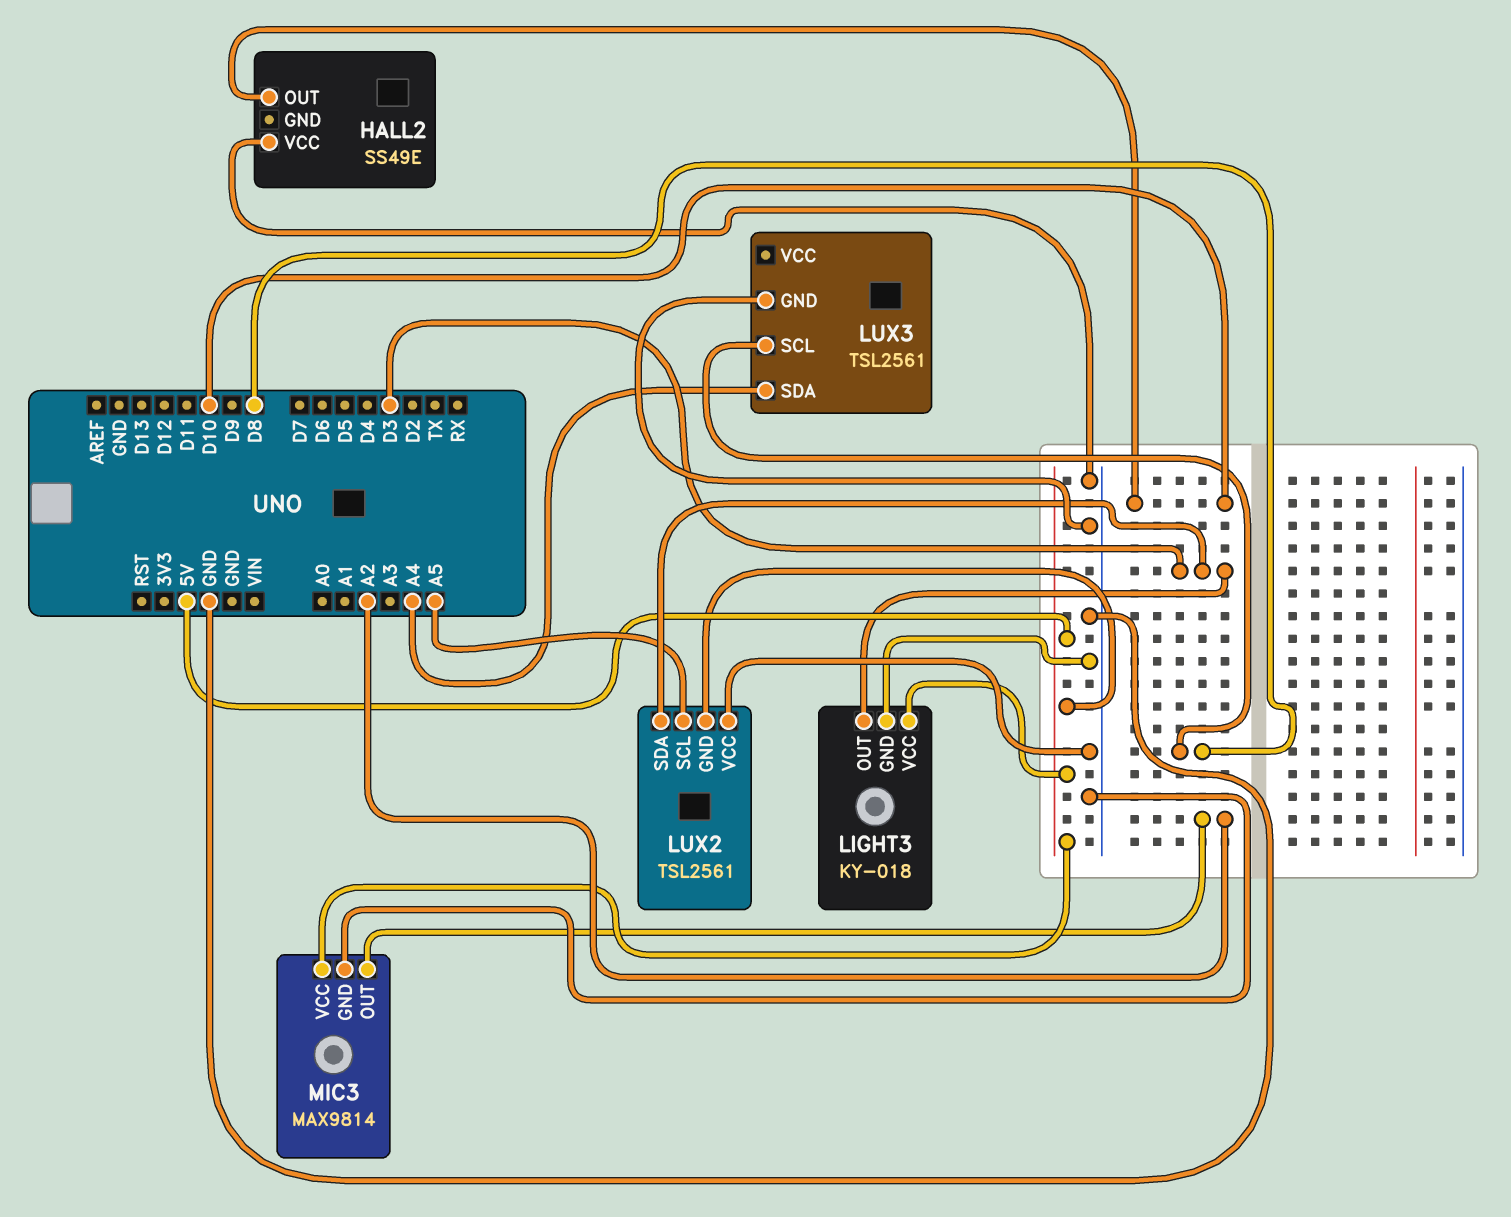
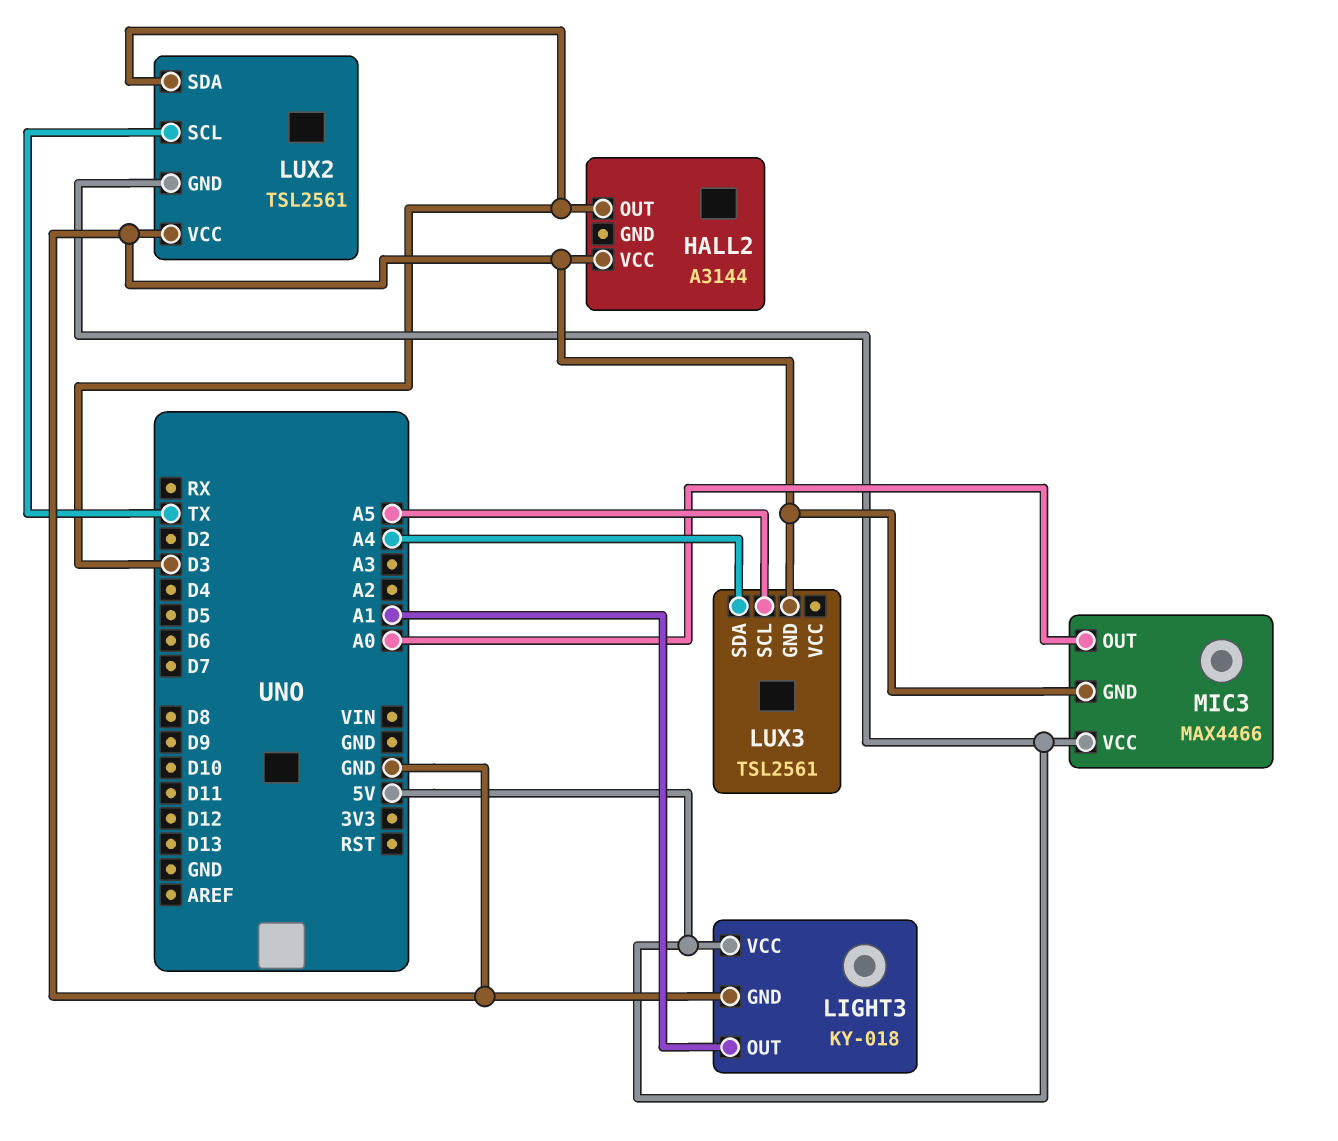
HALL2: SS49E -> A3144
HALL2 pin OUT: D10 -> D3
LIGHT3 pin OUT: D3 -> A1
LUX2 pin SCL: A5 -> TX
LUX3 pin SCL: D8 -> A5
MIC3: MAX9814 -> MAX4466
MIC3 pin OUT: A2 -> A0

